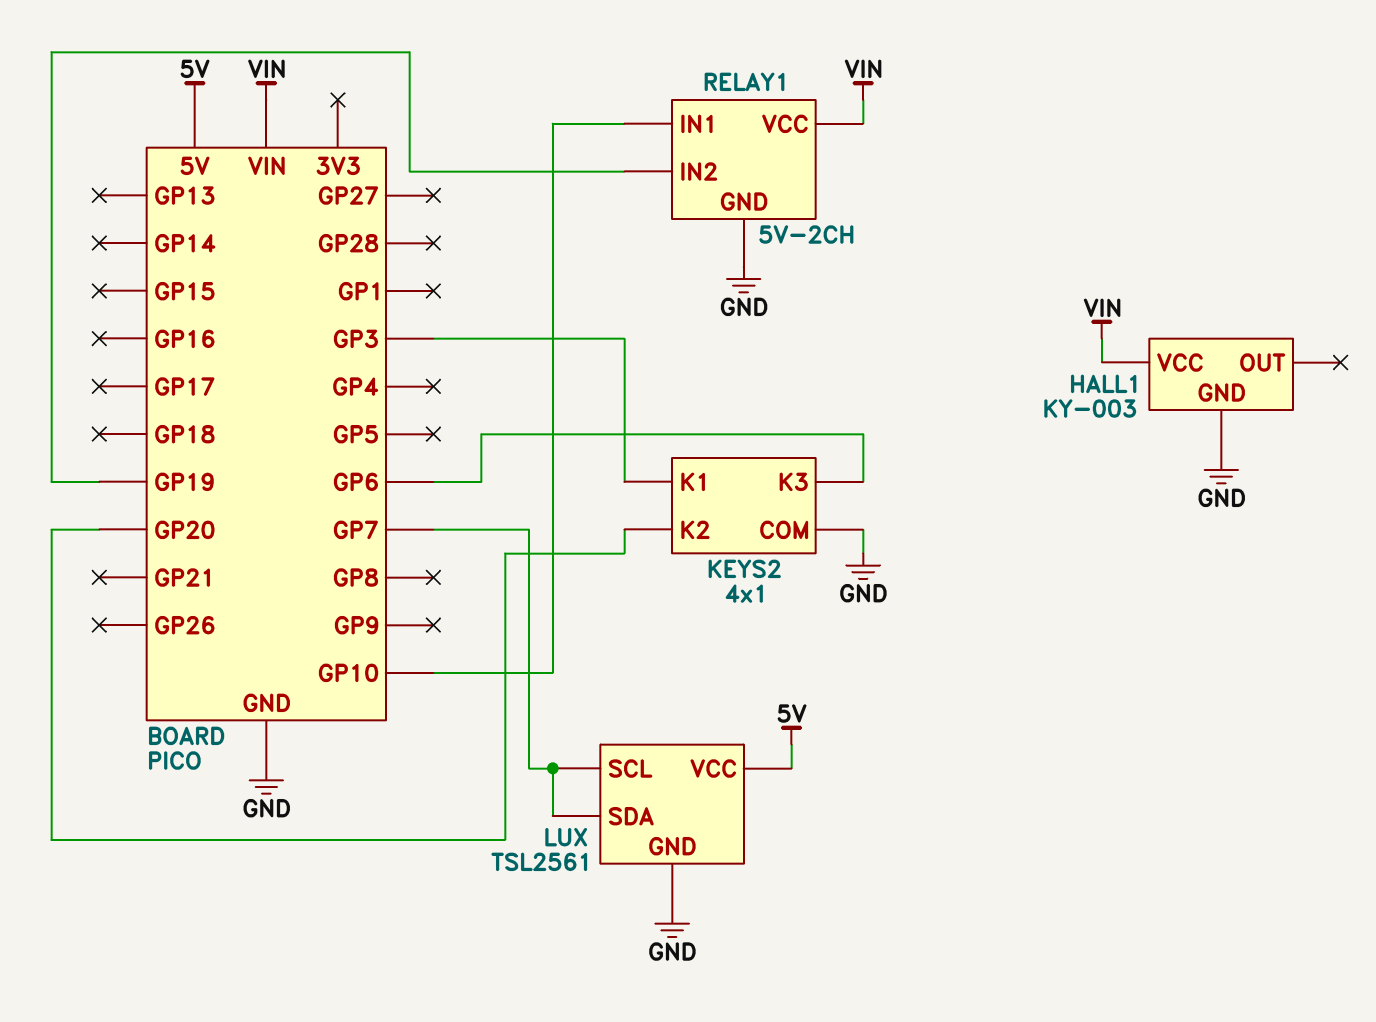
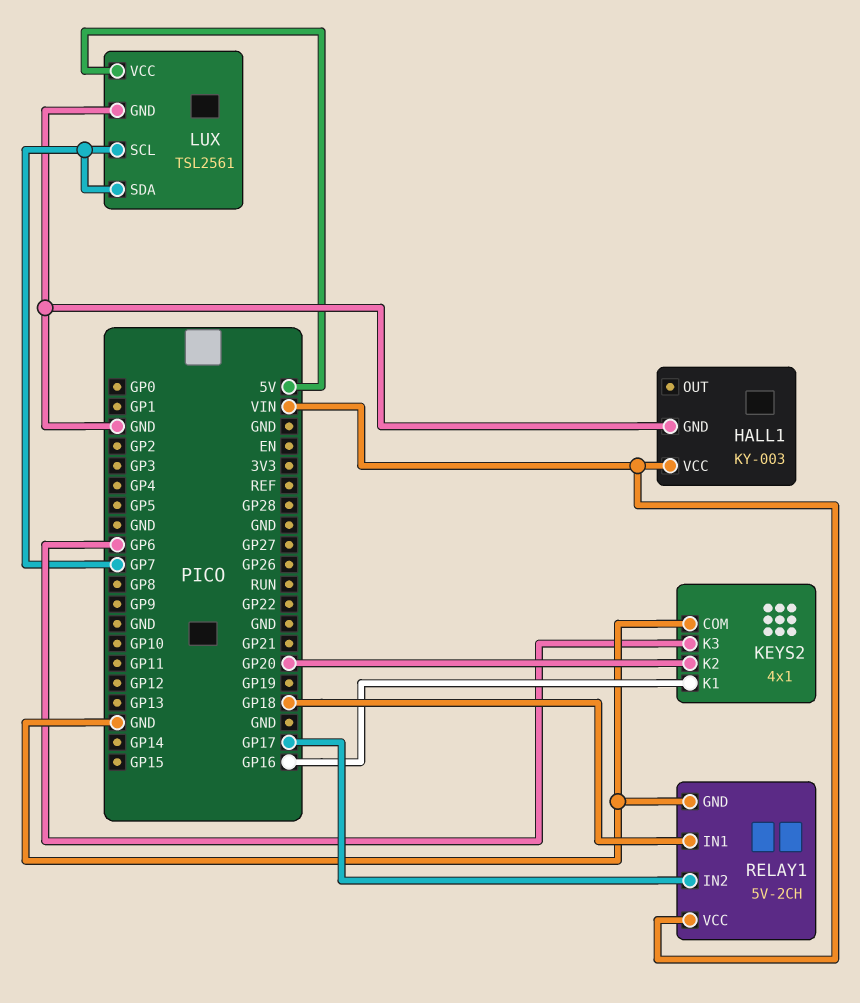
KEYS2 pin K1: GP3 -> GP16
RELAY1 pin IN1: GP10 -> GP18
RELAY1 pin IN2: GP19 -> GP17

